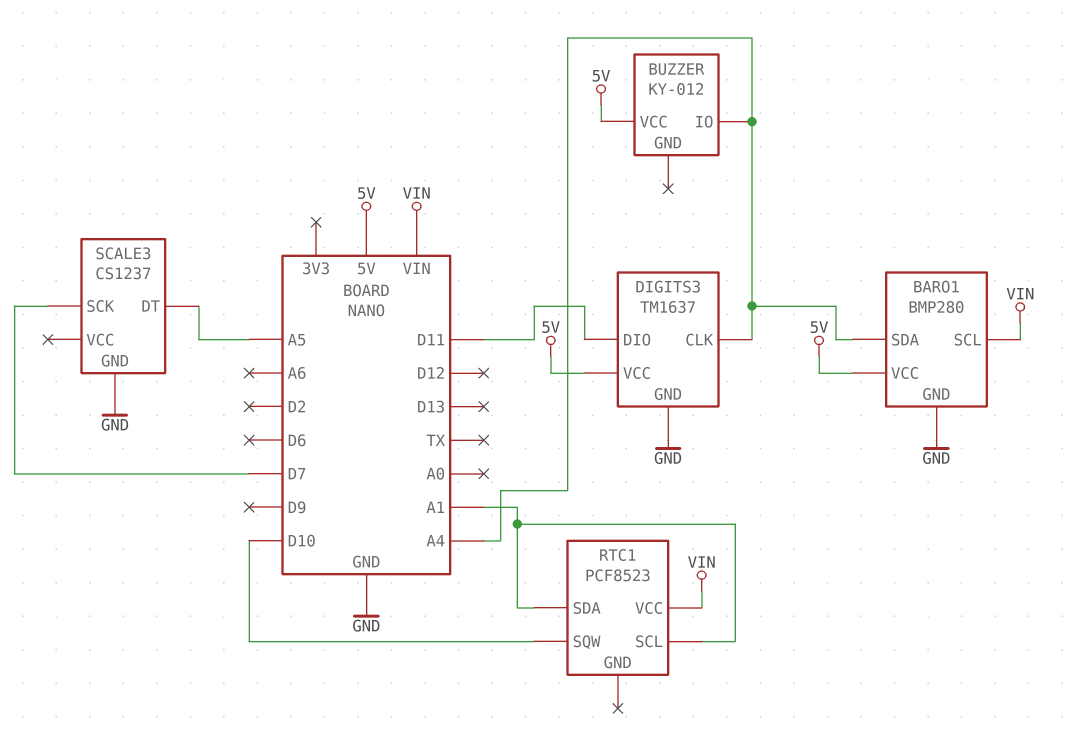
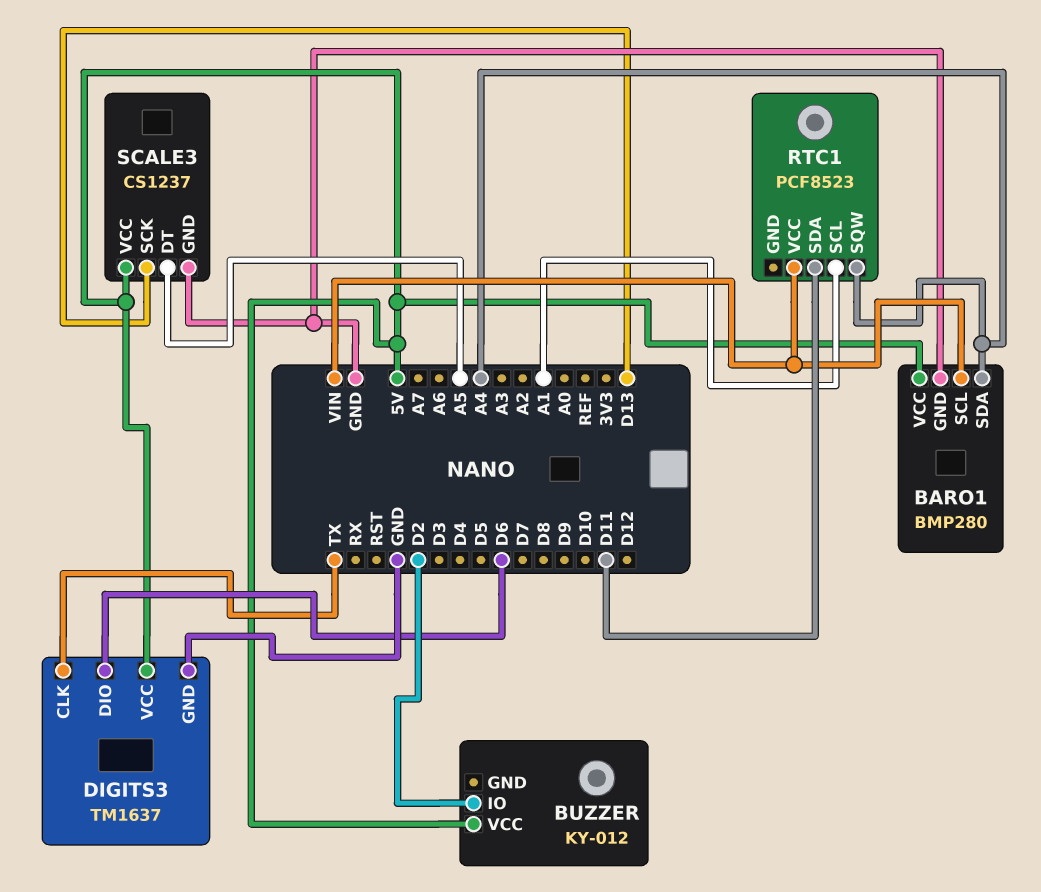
BUZZER pin IO: A4 -> D2
DIGITS3 pin CLK: A4 -> TX
DIGITS3 pin DIO: D11 -> D6
RTC1 pin SDA: A1 -> D11
RTC1 pin SQW: D10 -> A4
SCALE3 pin SCK: D7 -> D13
SCALE3 pin VCC: none -> 5V

